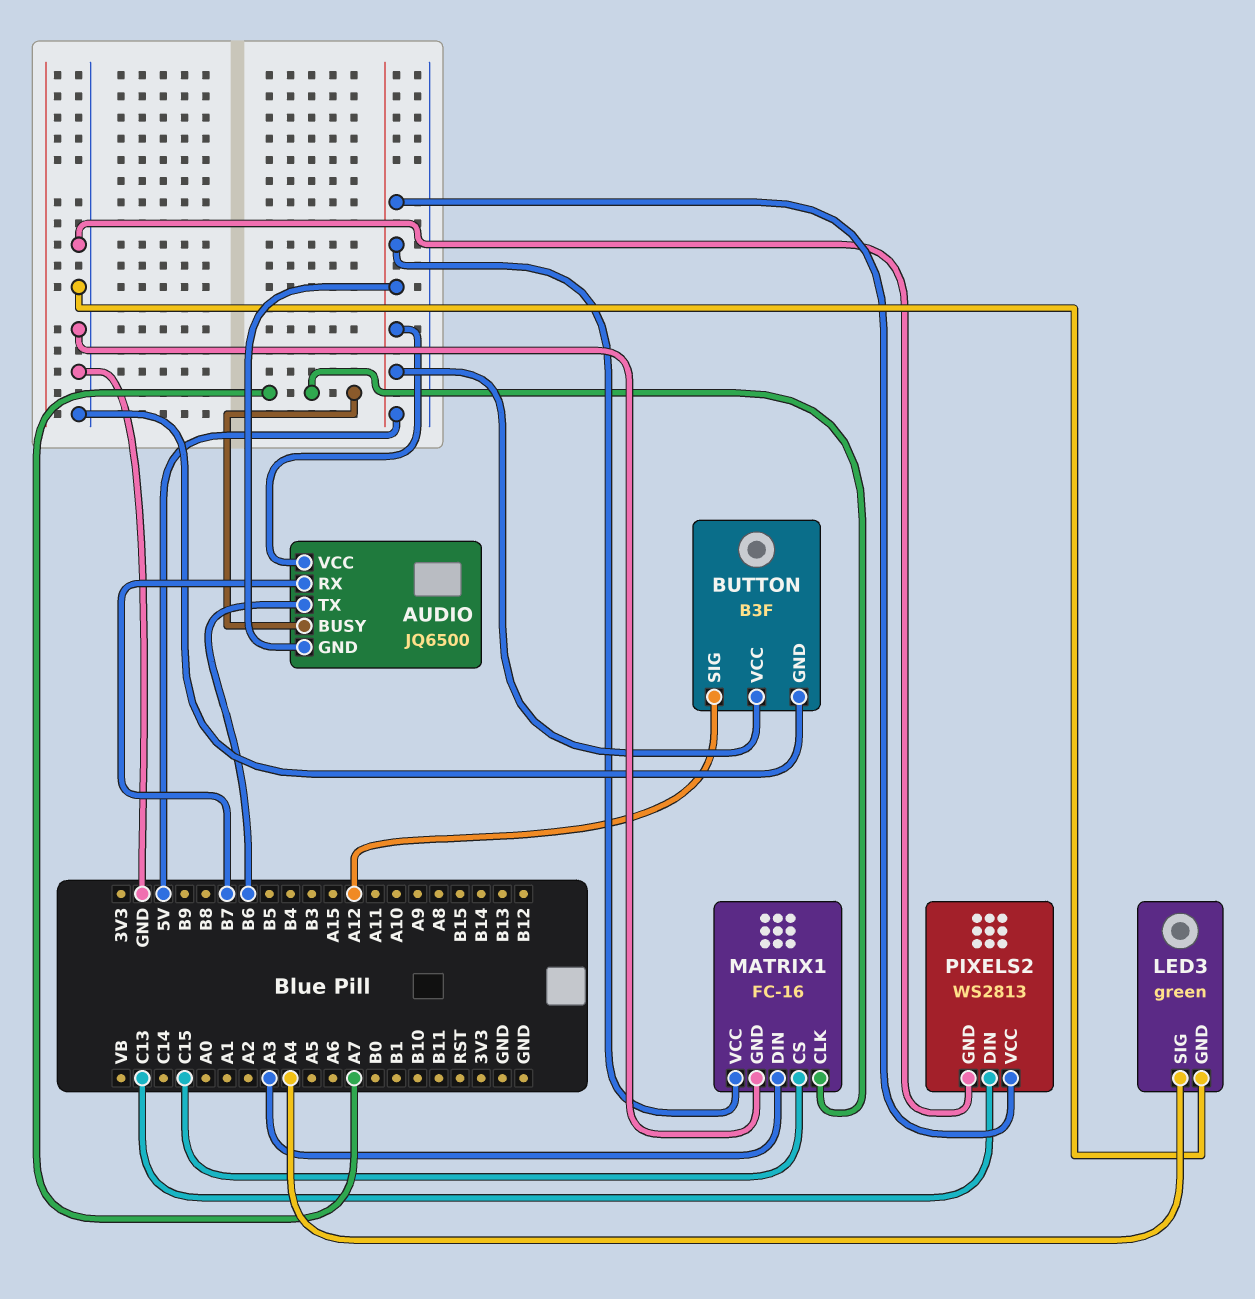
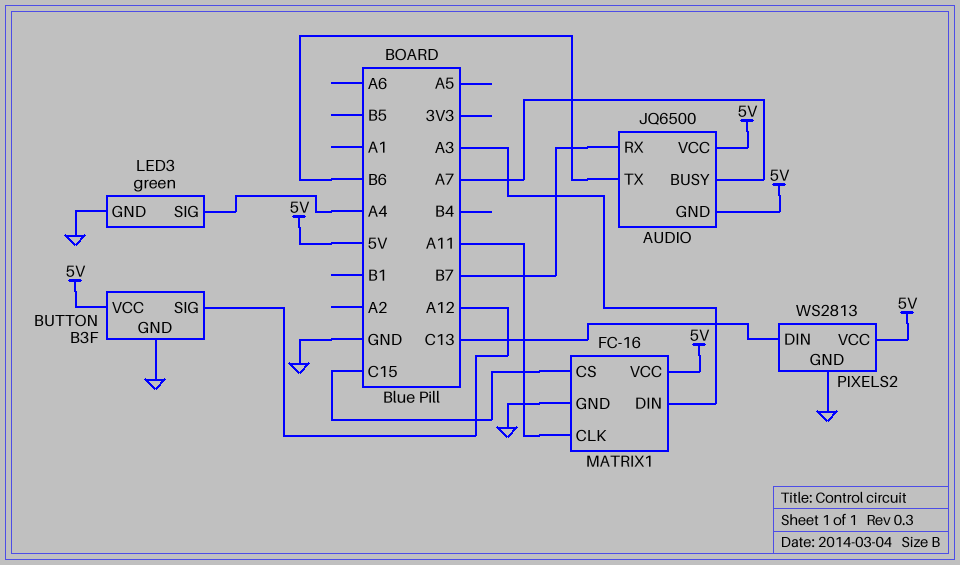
MATRIX1 pin CLK: A7 -> A11

